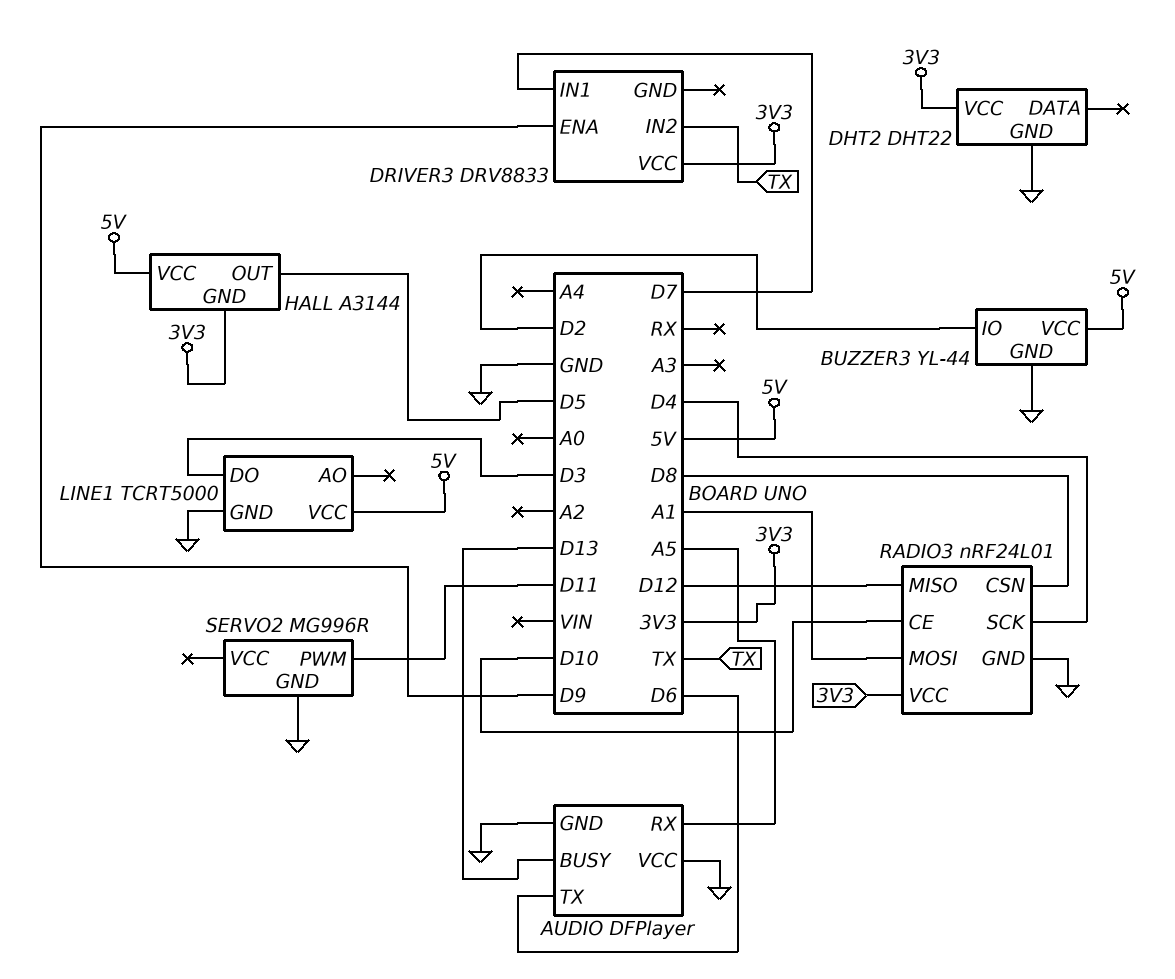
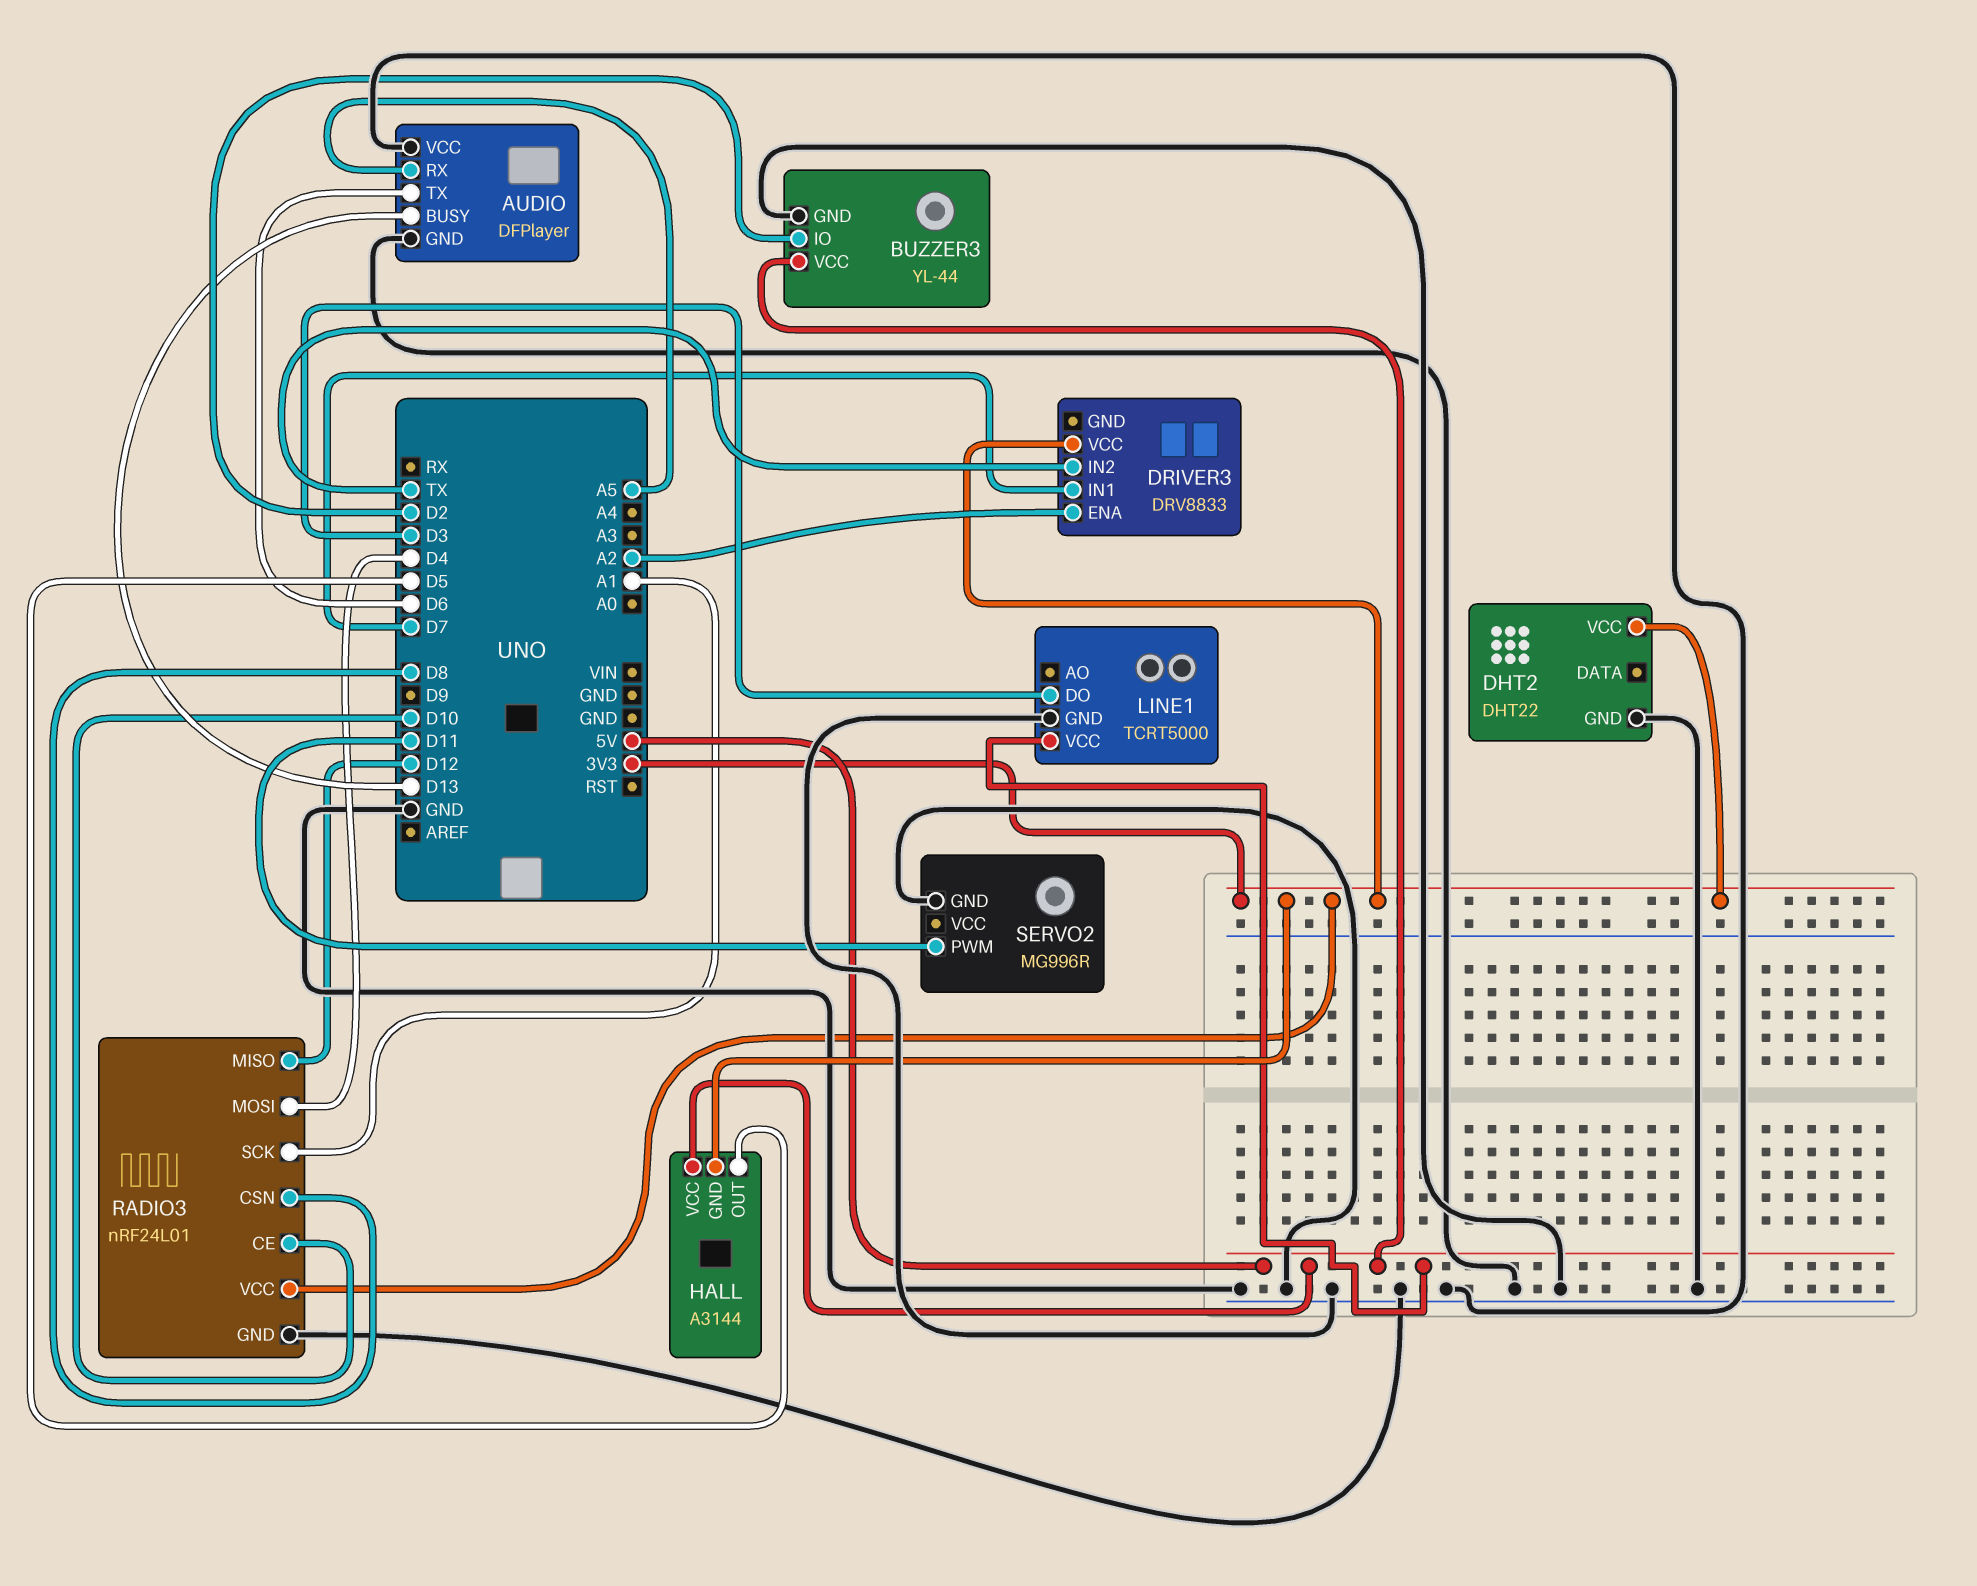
DRIVER3 pin ENA: D9 -> A2
RADIO3 pin MOSI: A1 -> D4
RADIO3 pin SCK: D4 -> A1

